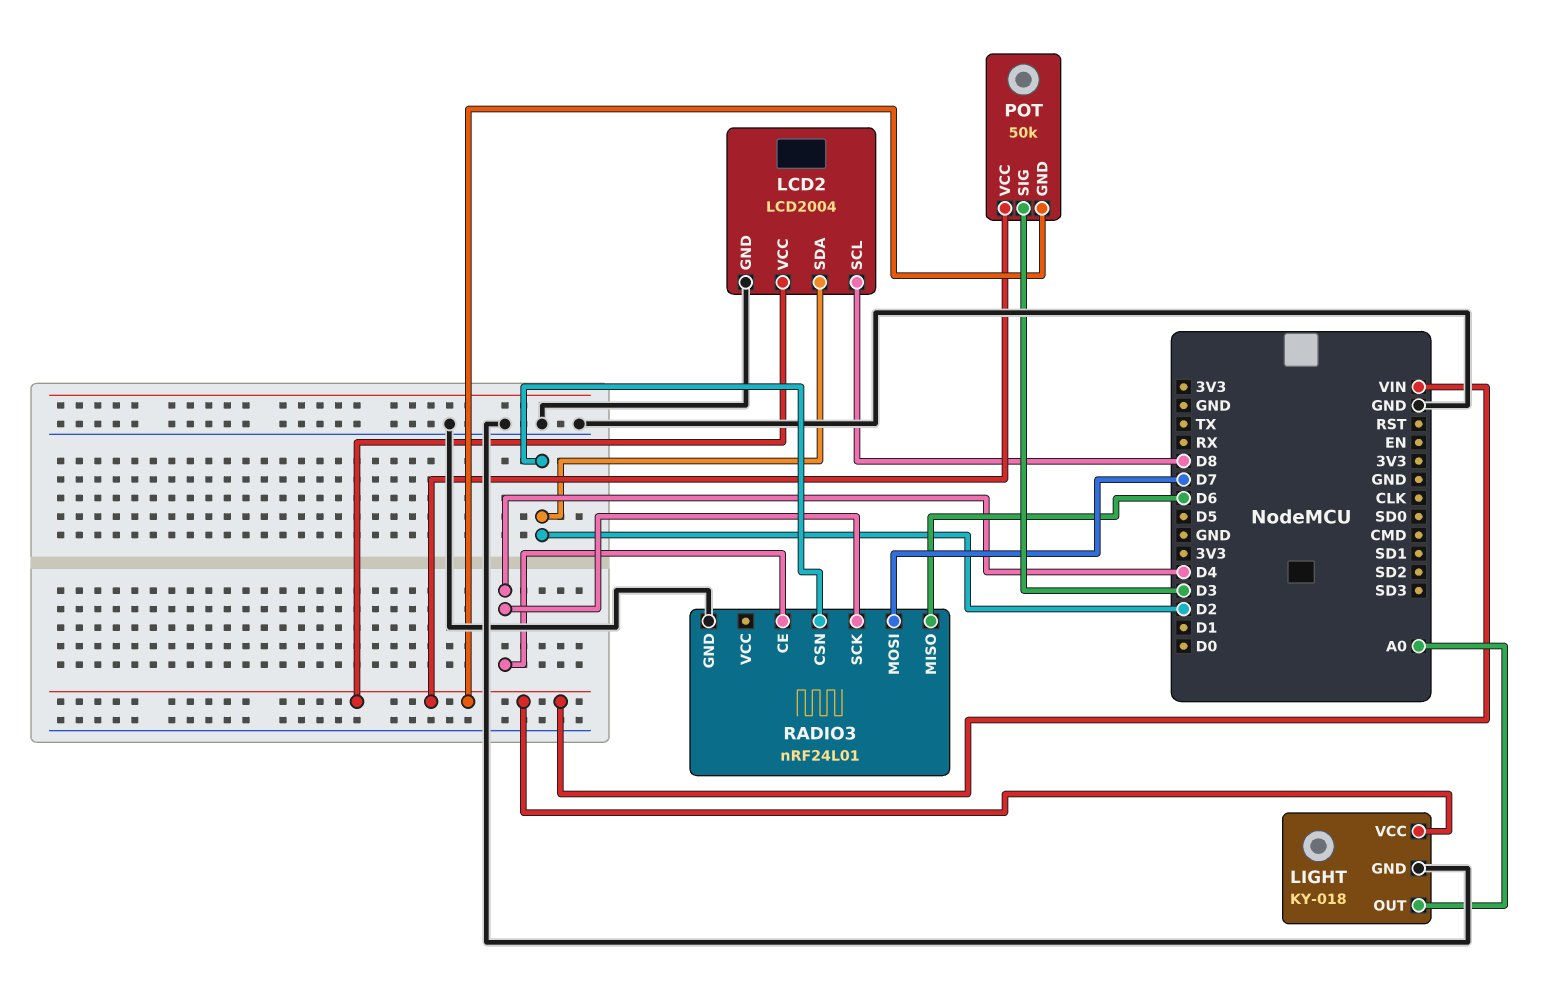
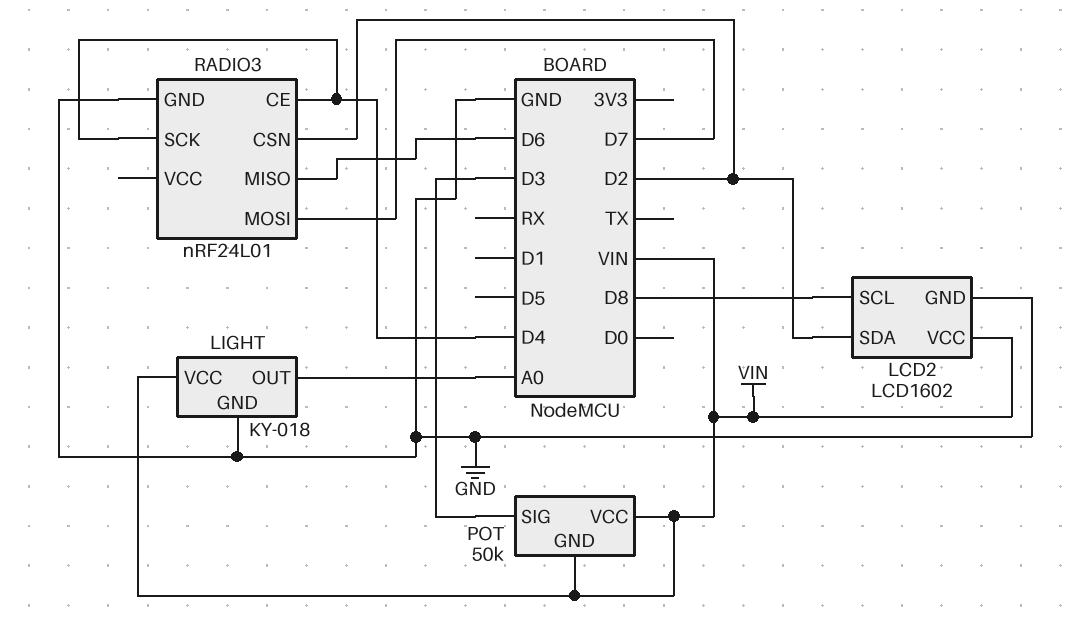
LCD2: LCD2004 -> LCD1602

